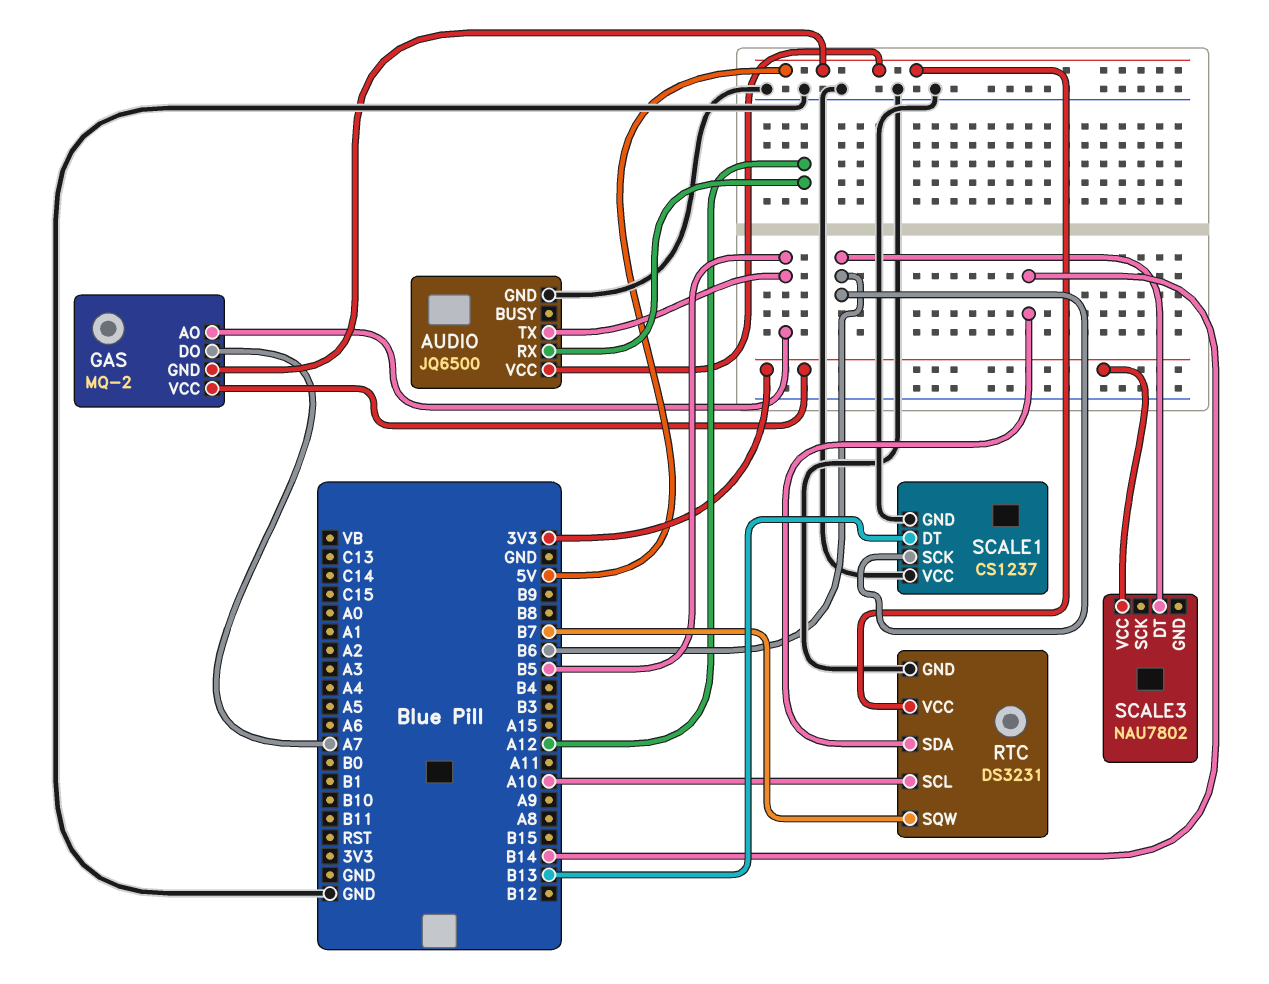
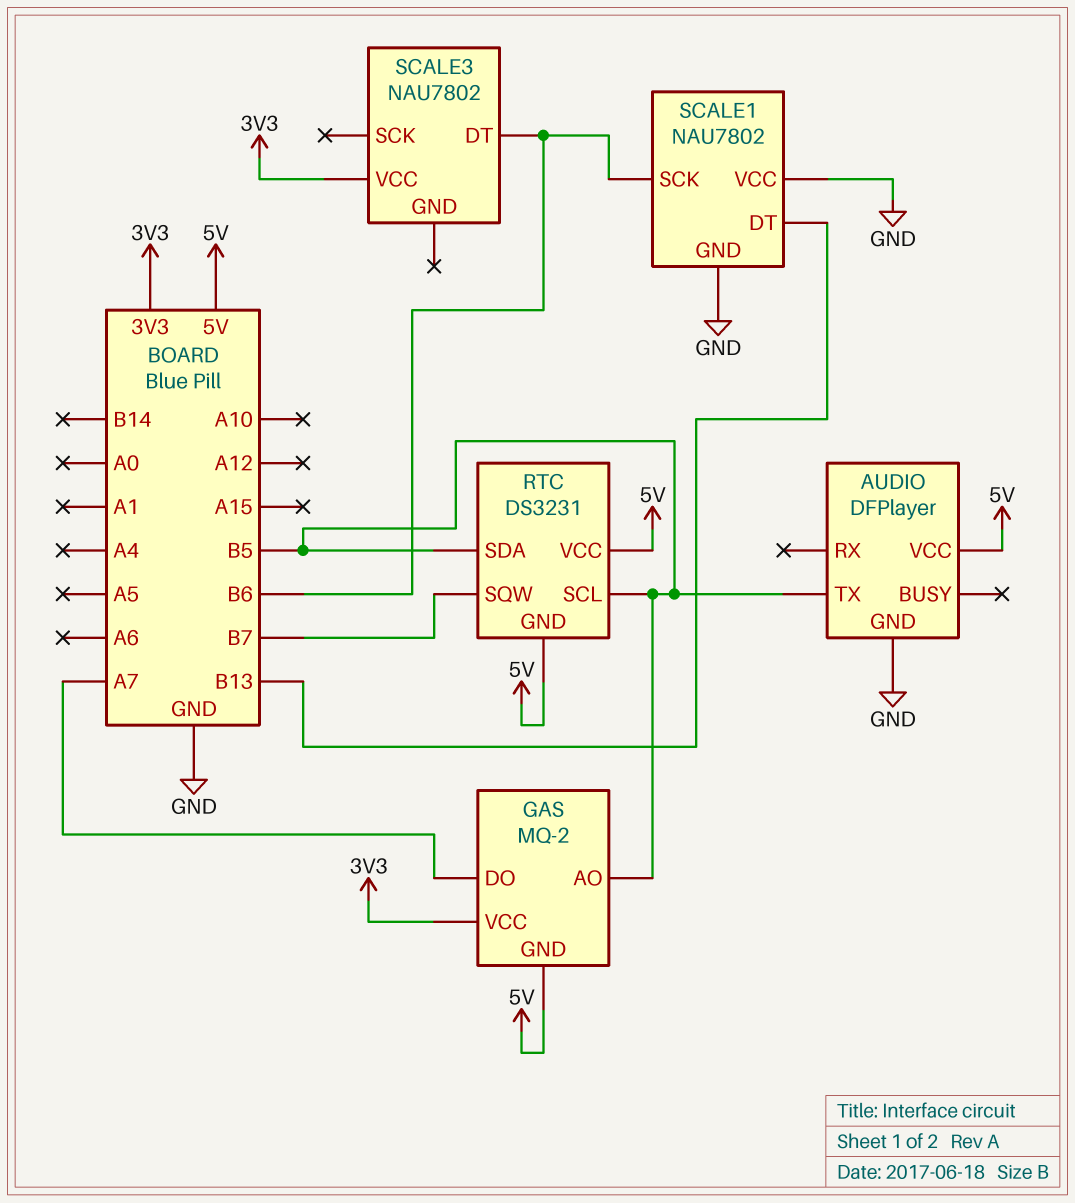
AUDIO: JQ6500 -> DFPlayer
AUDIO pin RX: A12 -> none
RTC pin GND: GND -> 5V
RTC pin SCL: A10 -> B5
RTC pin SDA: B14 -> B5
SCALE1: CS1237 -> NAU7802

